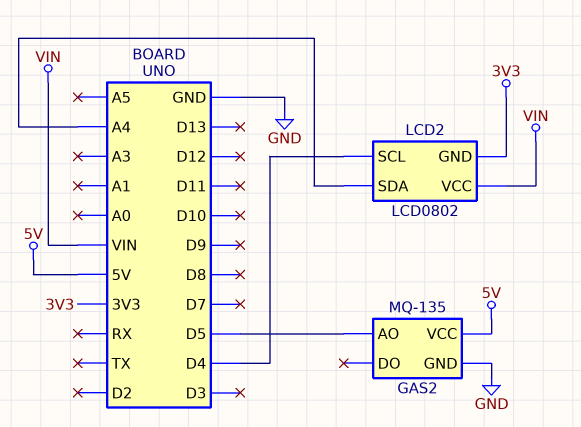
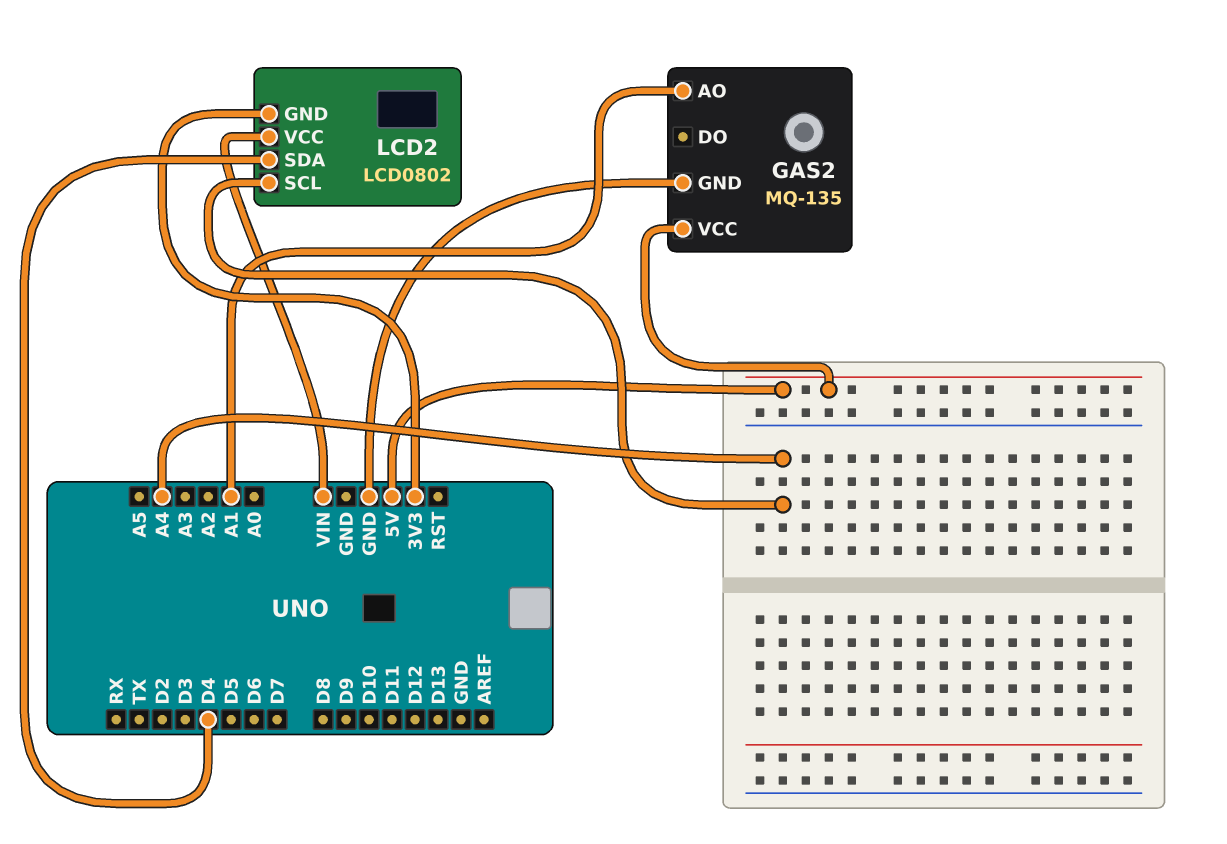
GAS2 pin AO: D5 -> A1
LCD2 pin SCL: D4 -> A4
LCD2 pin SDA: A4 -> D4

